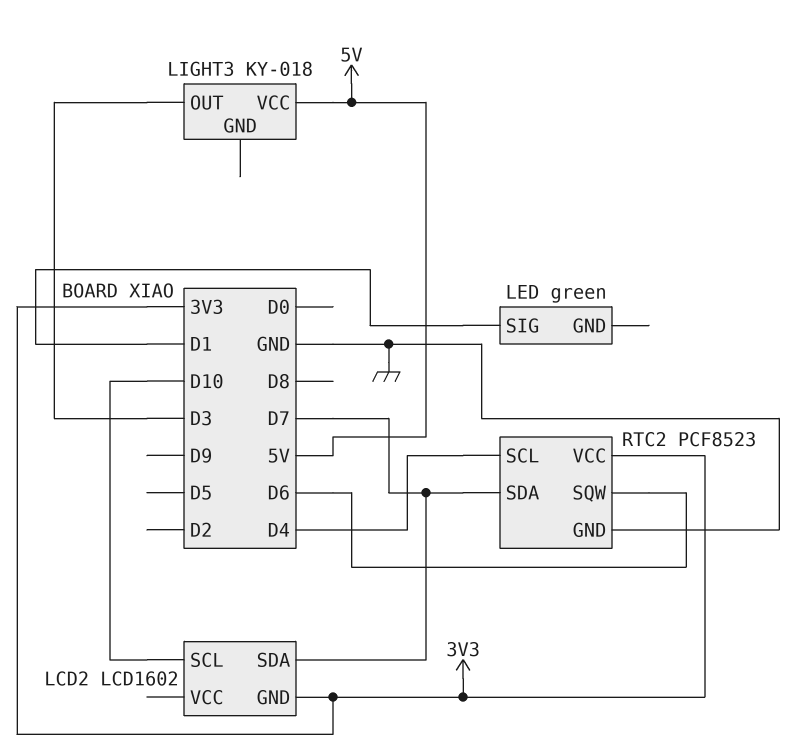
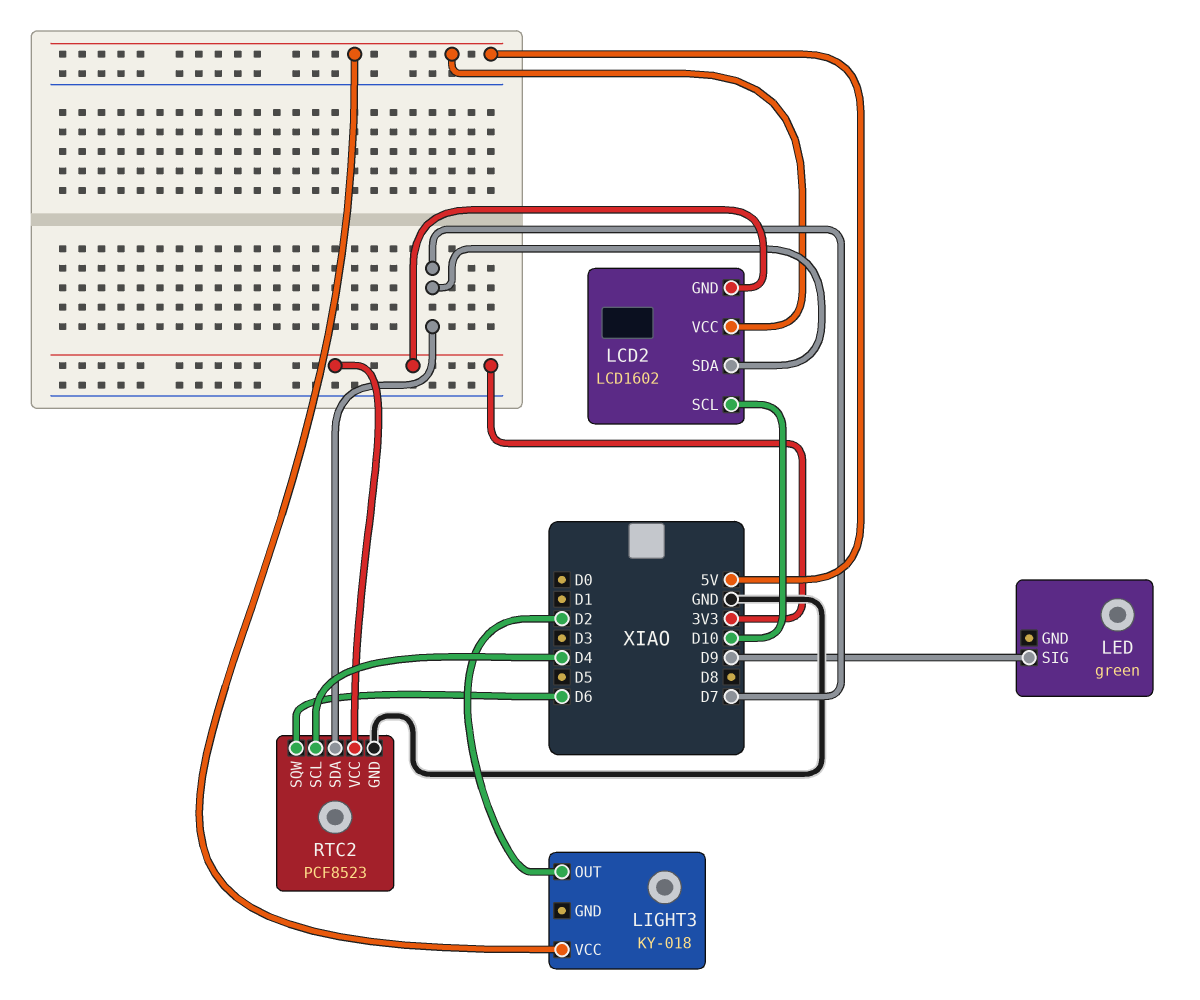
LCD2 pin VCC: none -> 5V
LED pin SIG: D1 -> D9
LIGHT3 pin OUT: D3 -> D2

